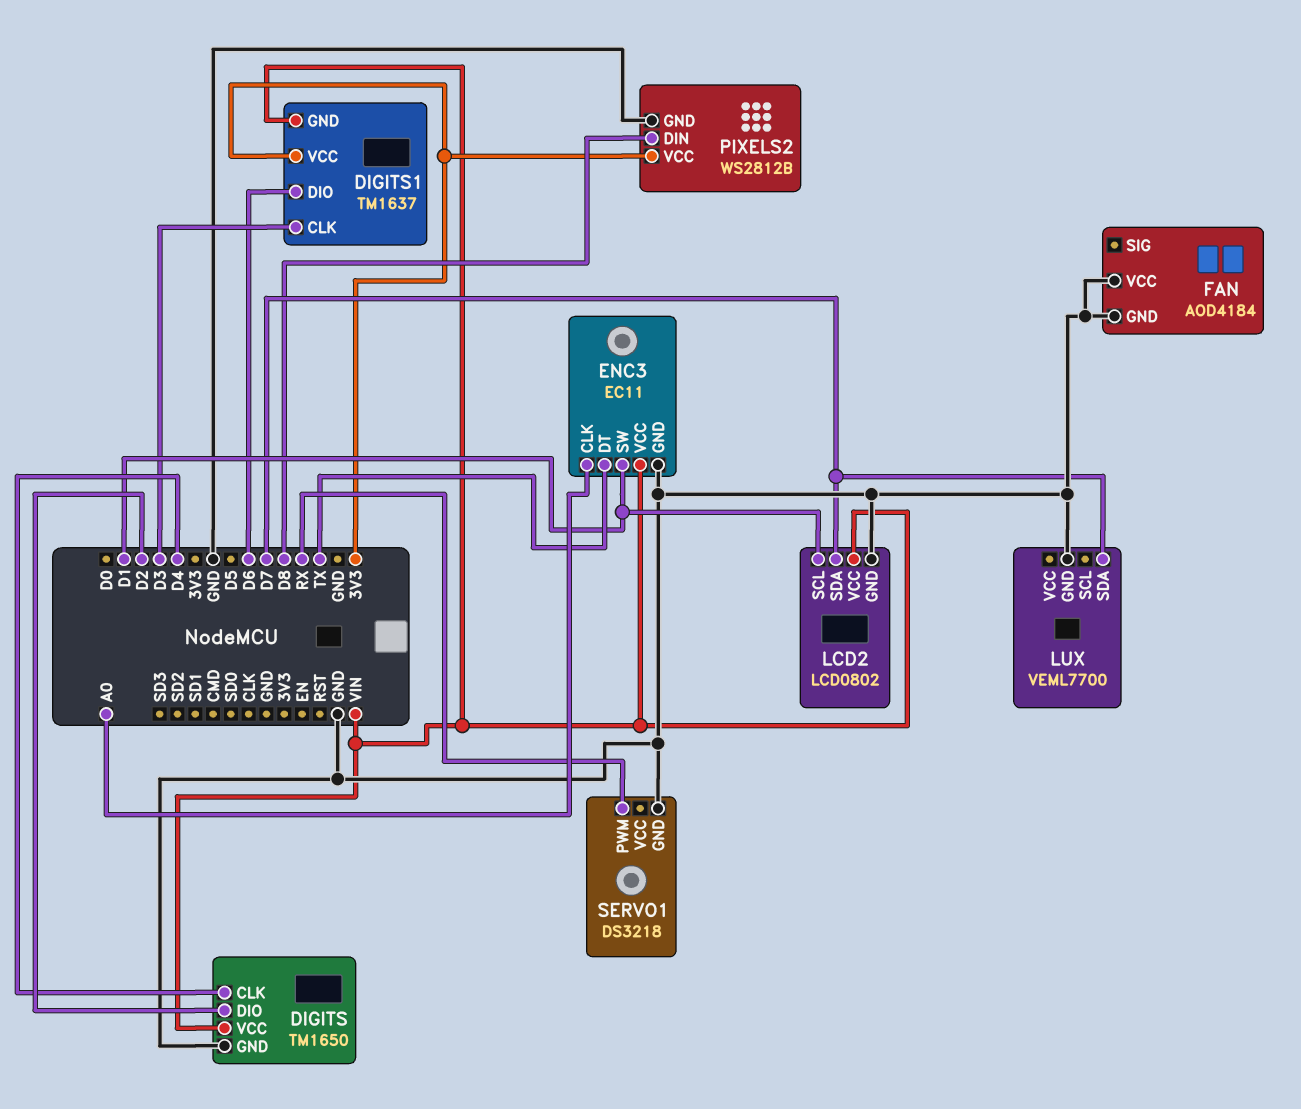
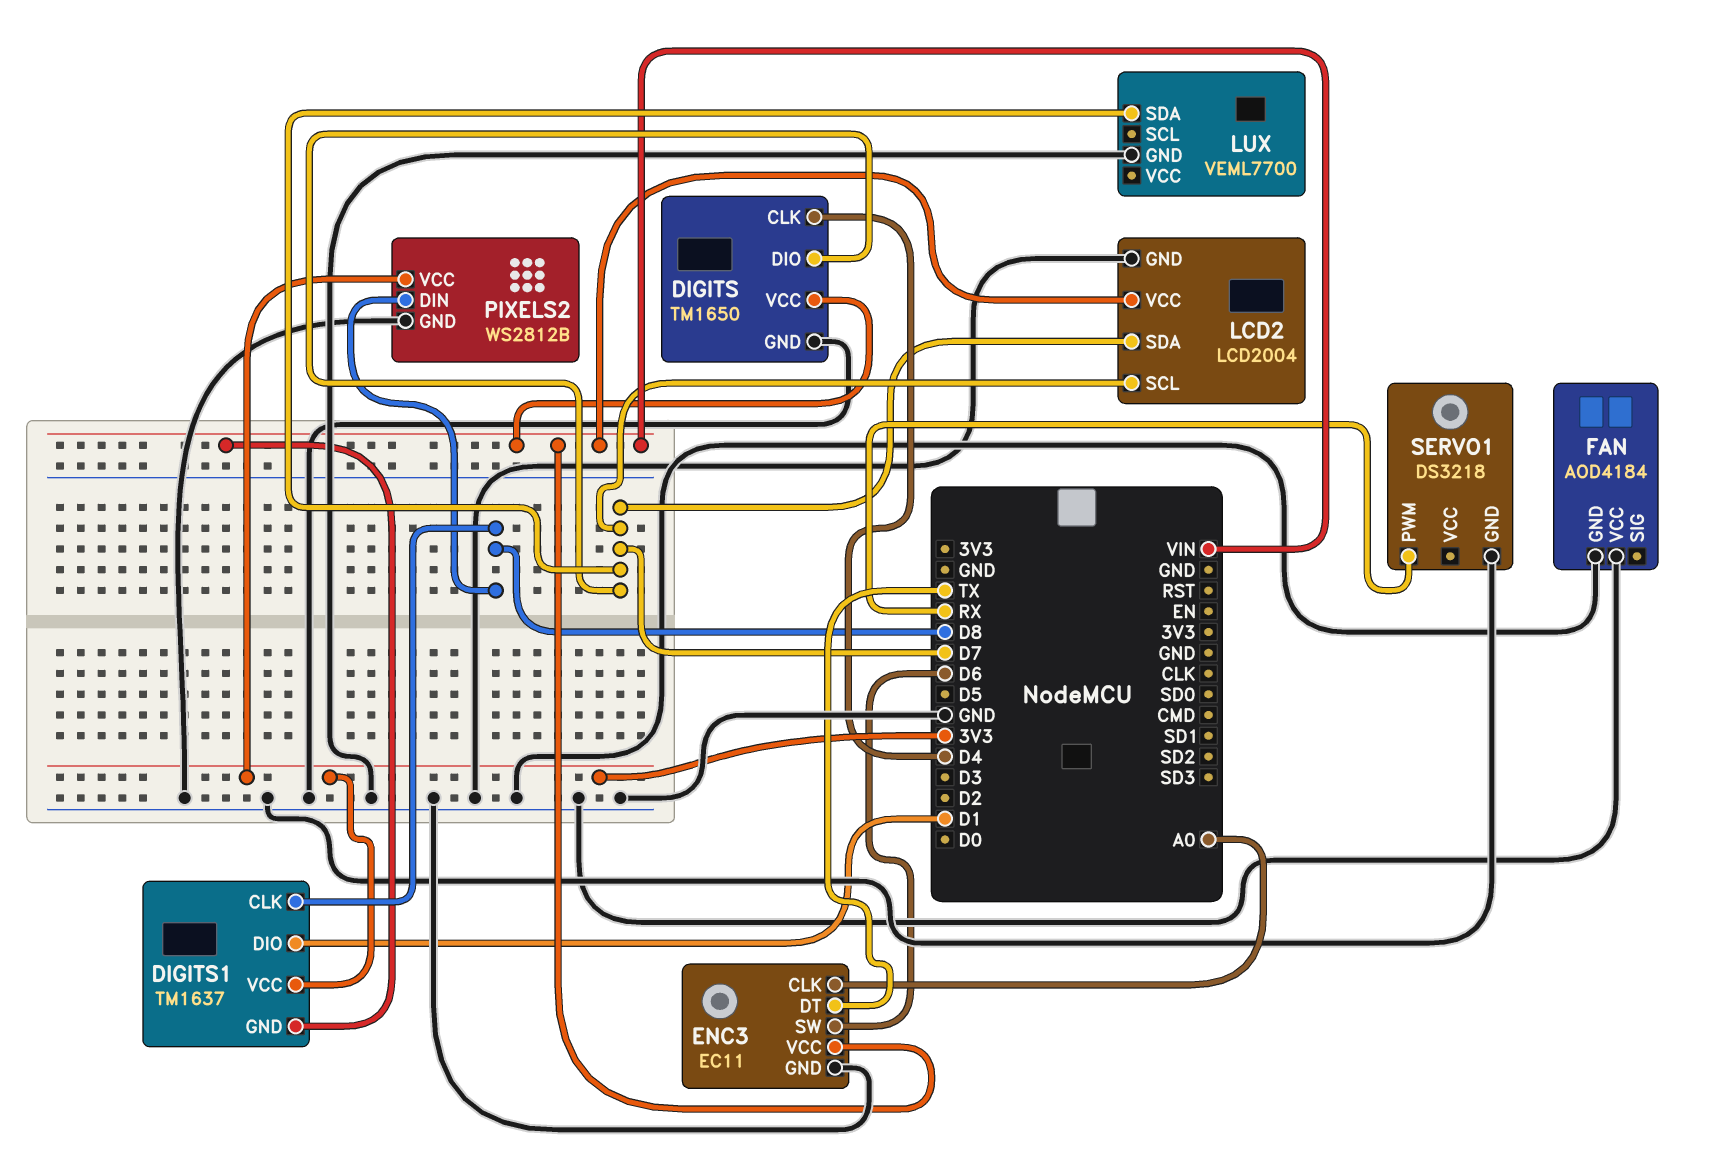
DIGITS pin DIO: D2 -> D7
DIGITS1 pin CLK: D3 -> D8
DIGITS1 pin DIO: D6 -> D1
ENC3 pin SW: D1 -> D6
LCD2: LCD0802 -> LCD2004
LCD2 pin SCL: D1 -> D7

